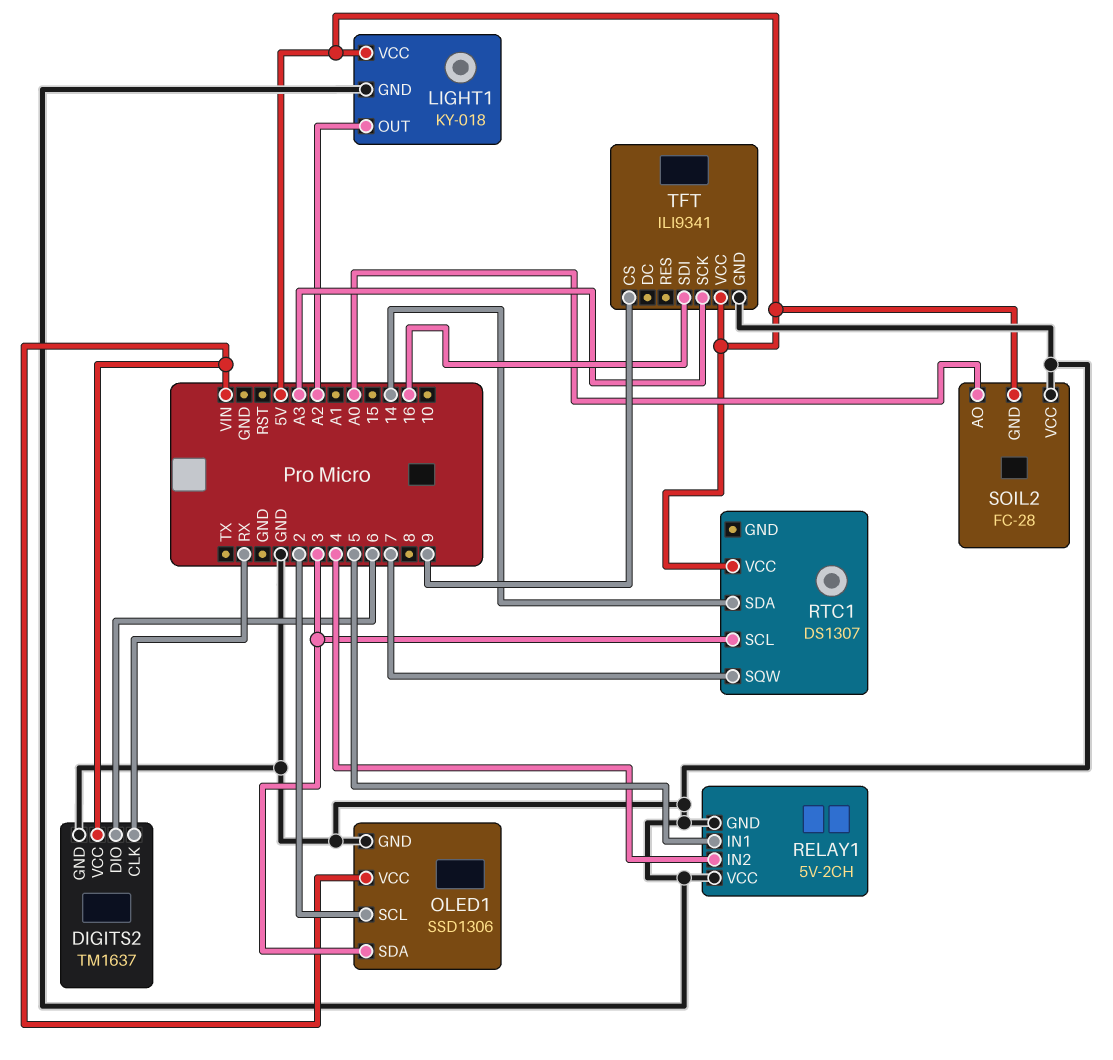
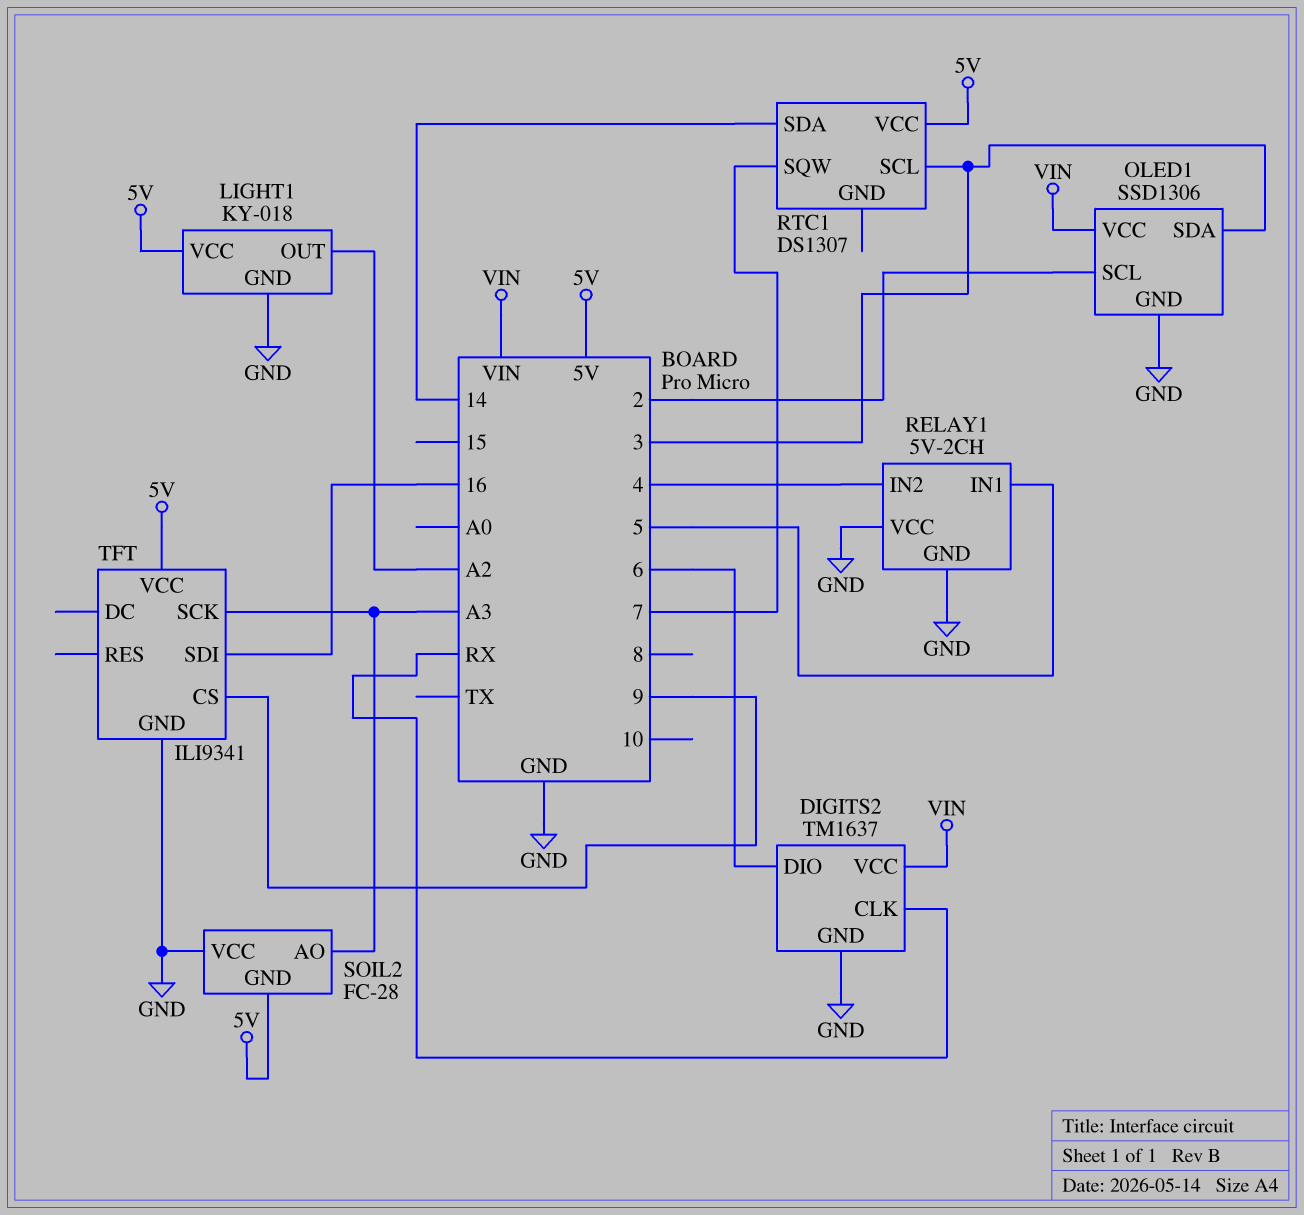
SOIL2 pin AO: A0 -> A3

